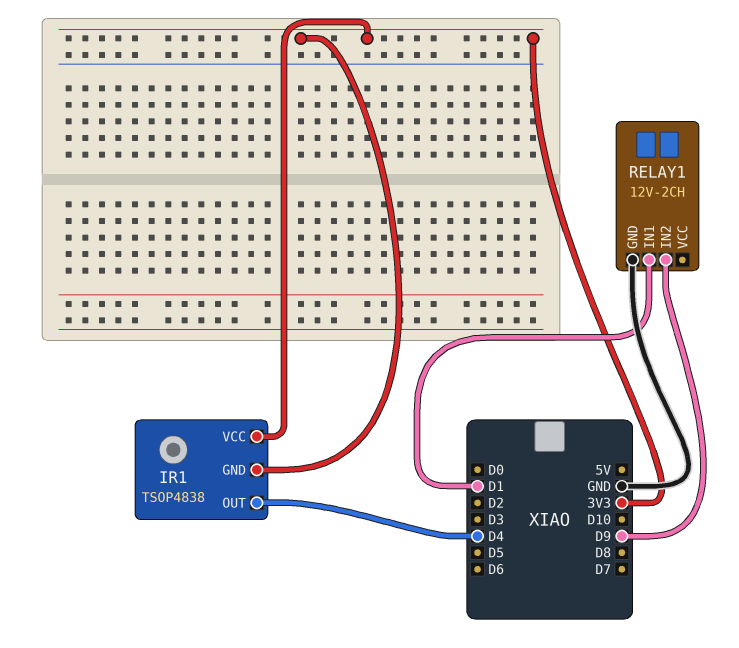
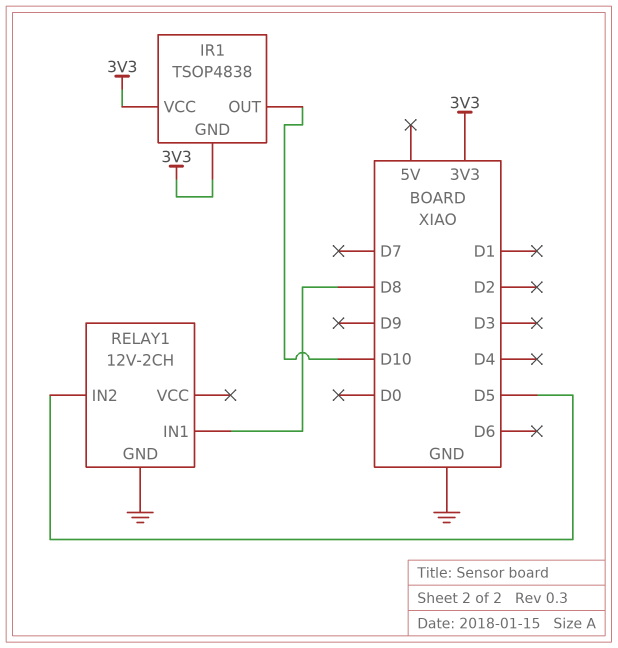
IR1 pin OUT: D4 -> D10
RELAY1 pin IN1: D1 -> D8
RELAY1 pin IN2: D9 -> D5

